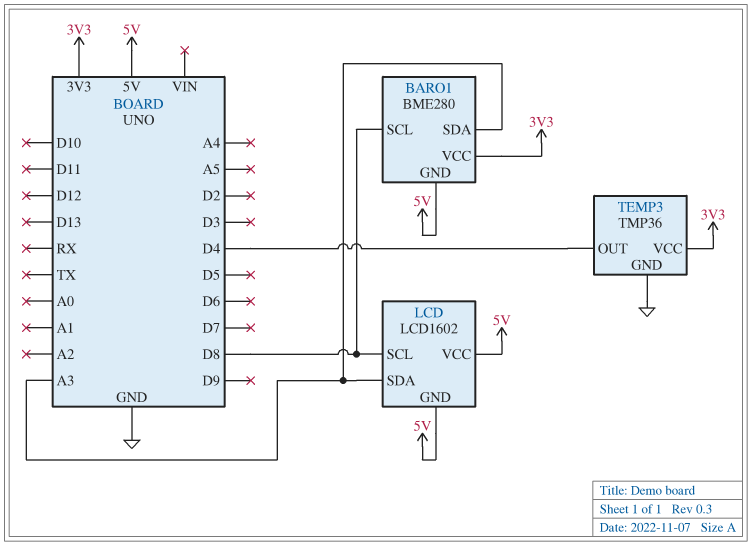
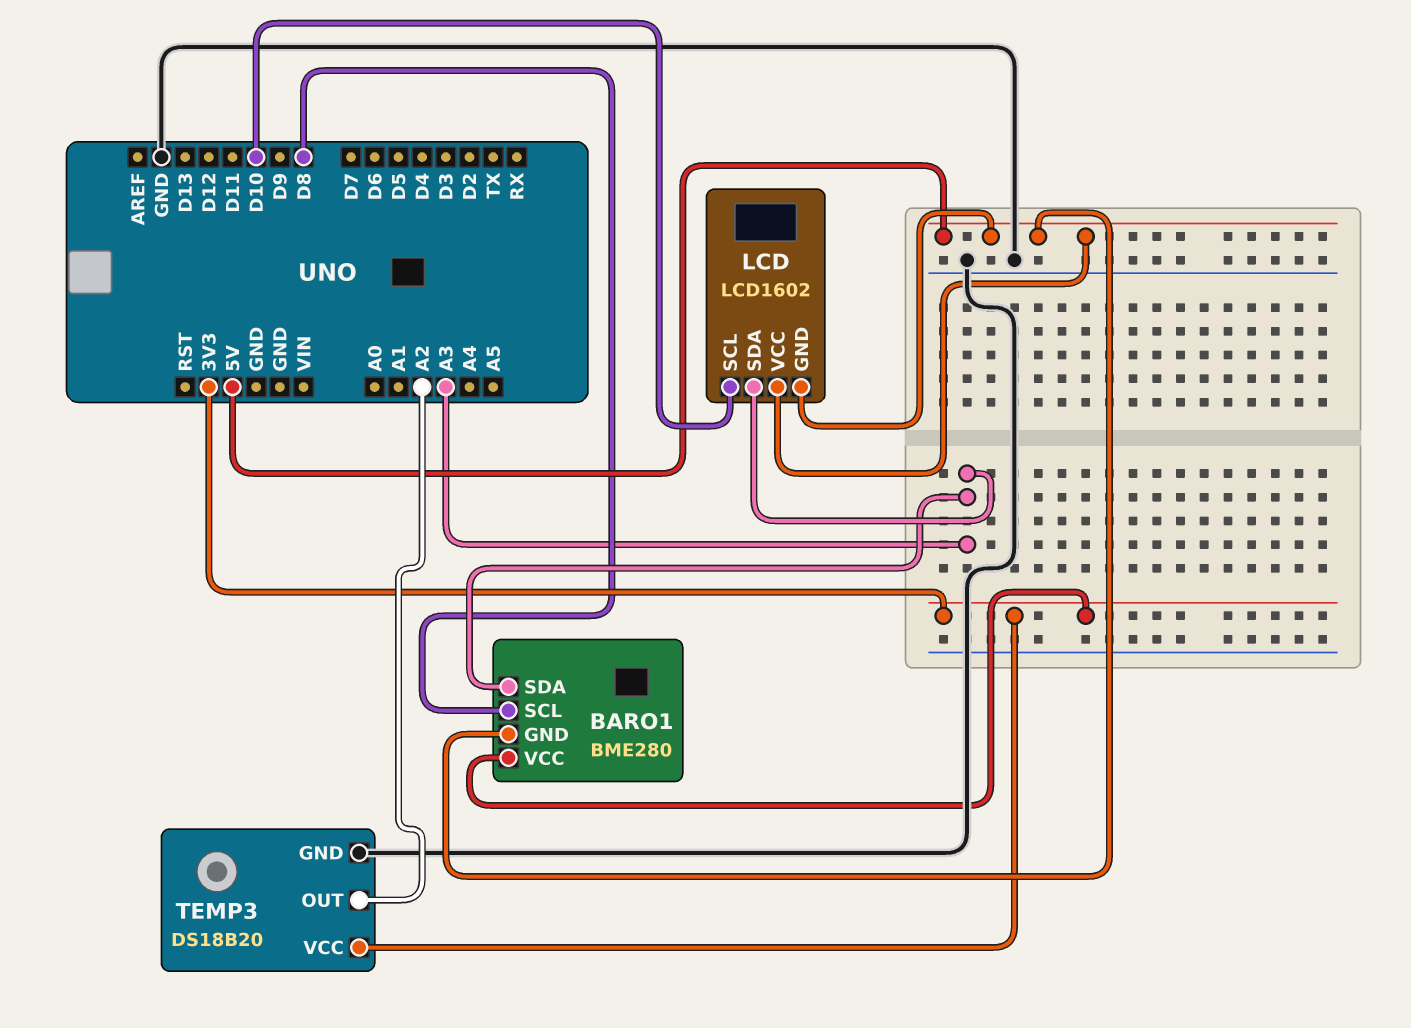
LCD pin SCL: D8 -> D10
TEMP3: TMP36 -> DS18B20
TEMP3 pin OUT: D4 -> A2

